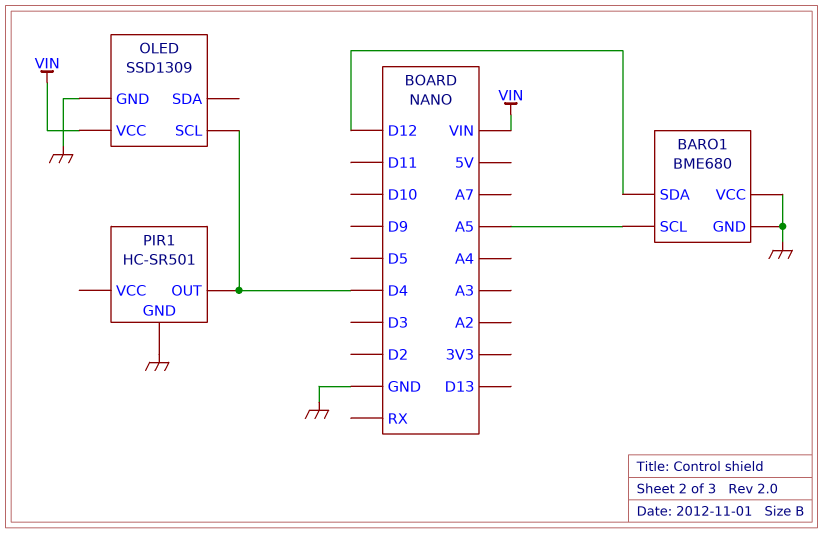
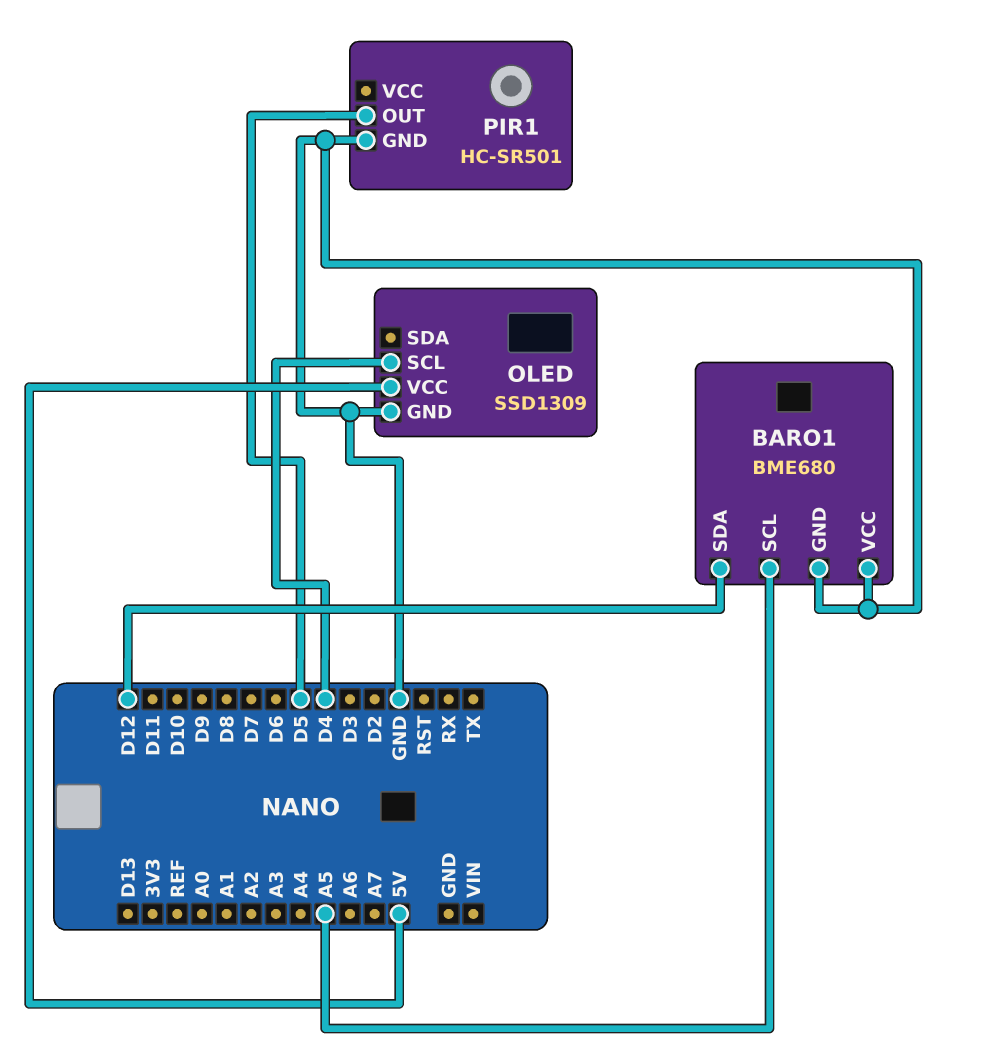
OLED pin VCC: VIN -> 5V
PIR1 pin OUT: D4 -> D5

